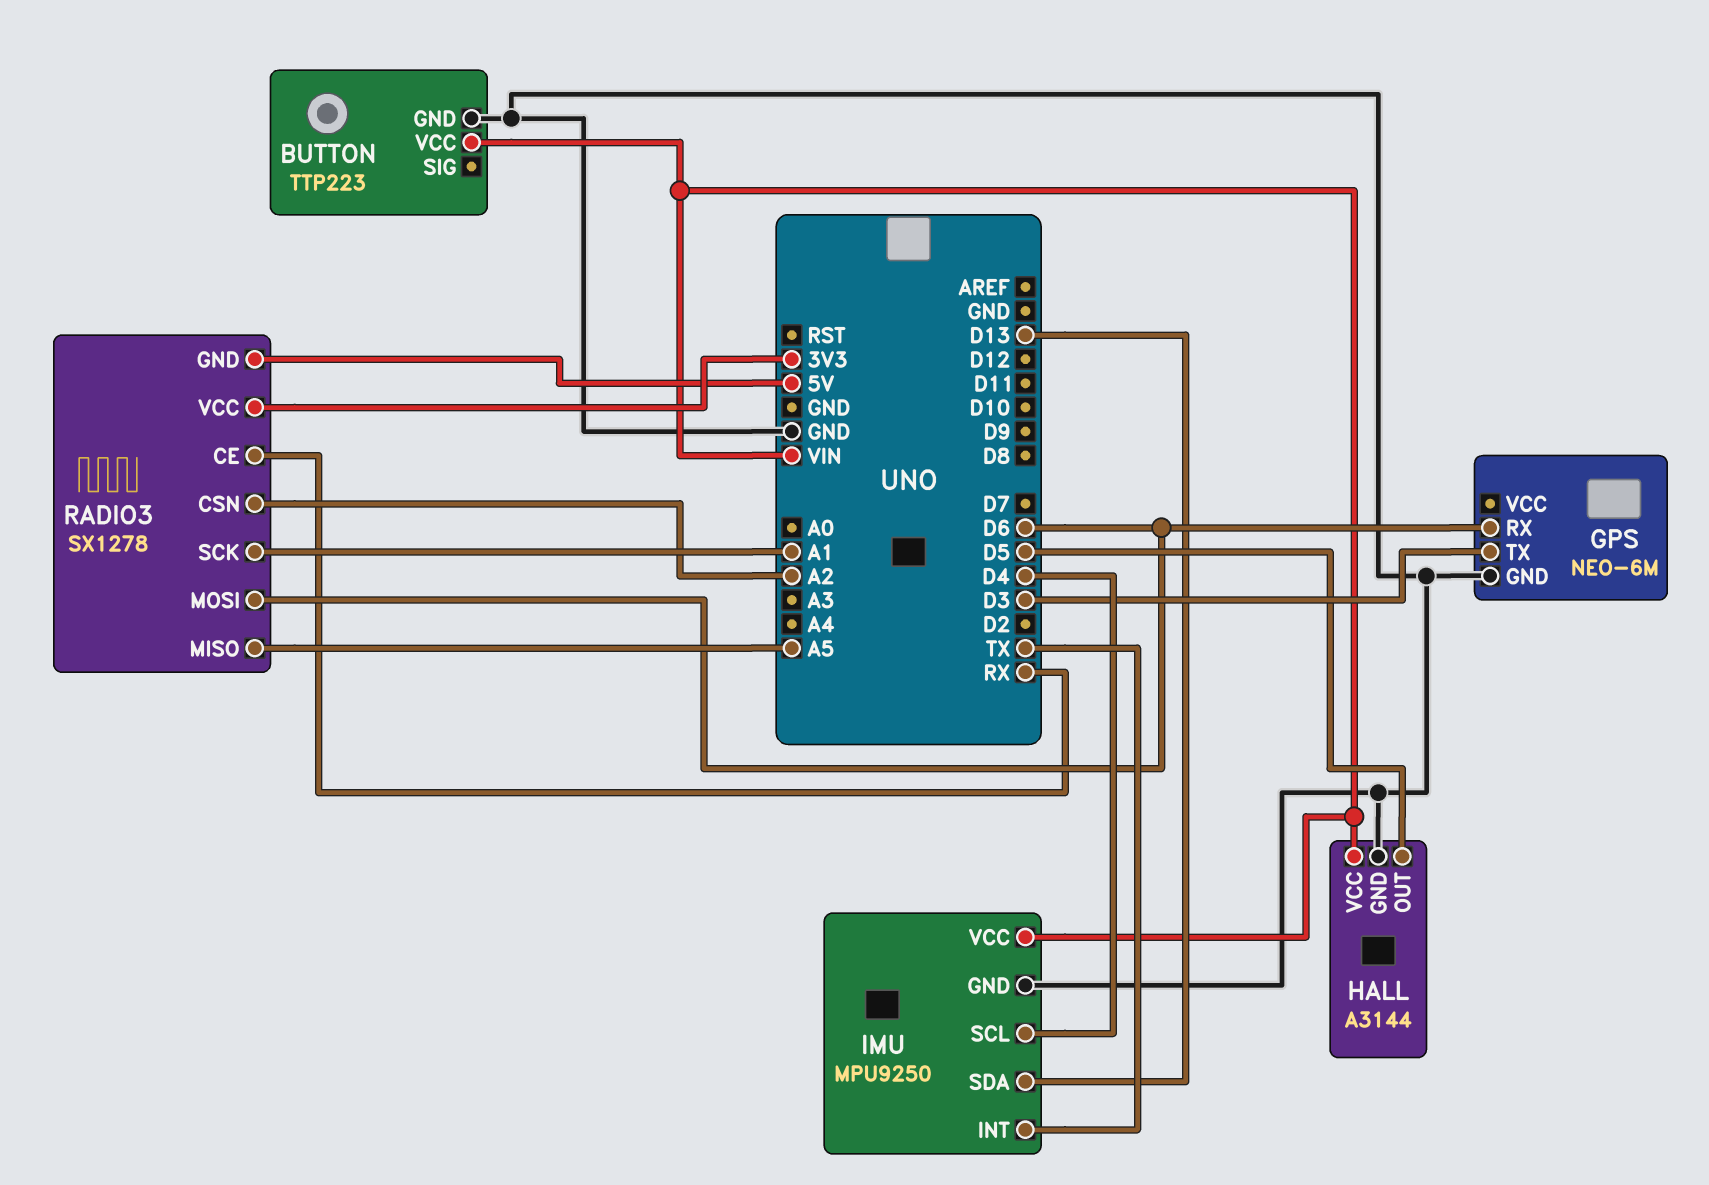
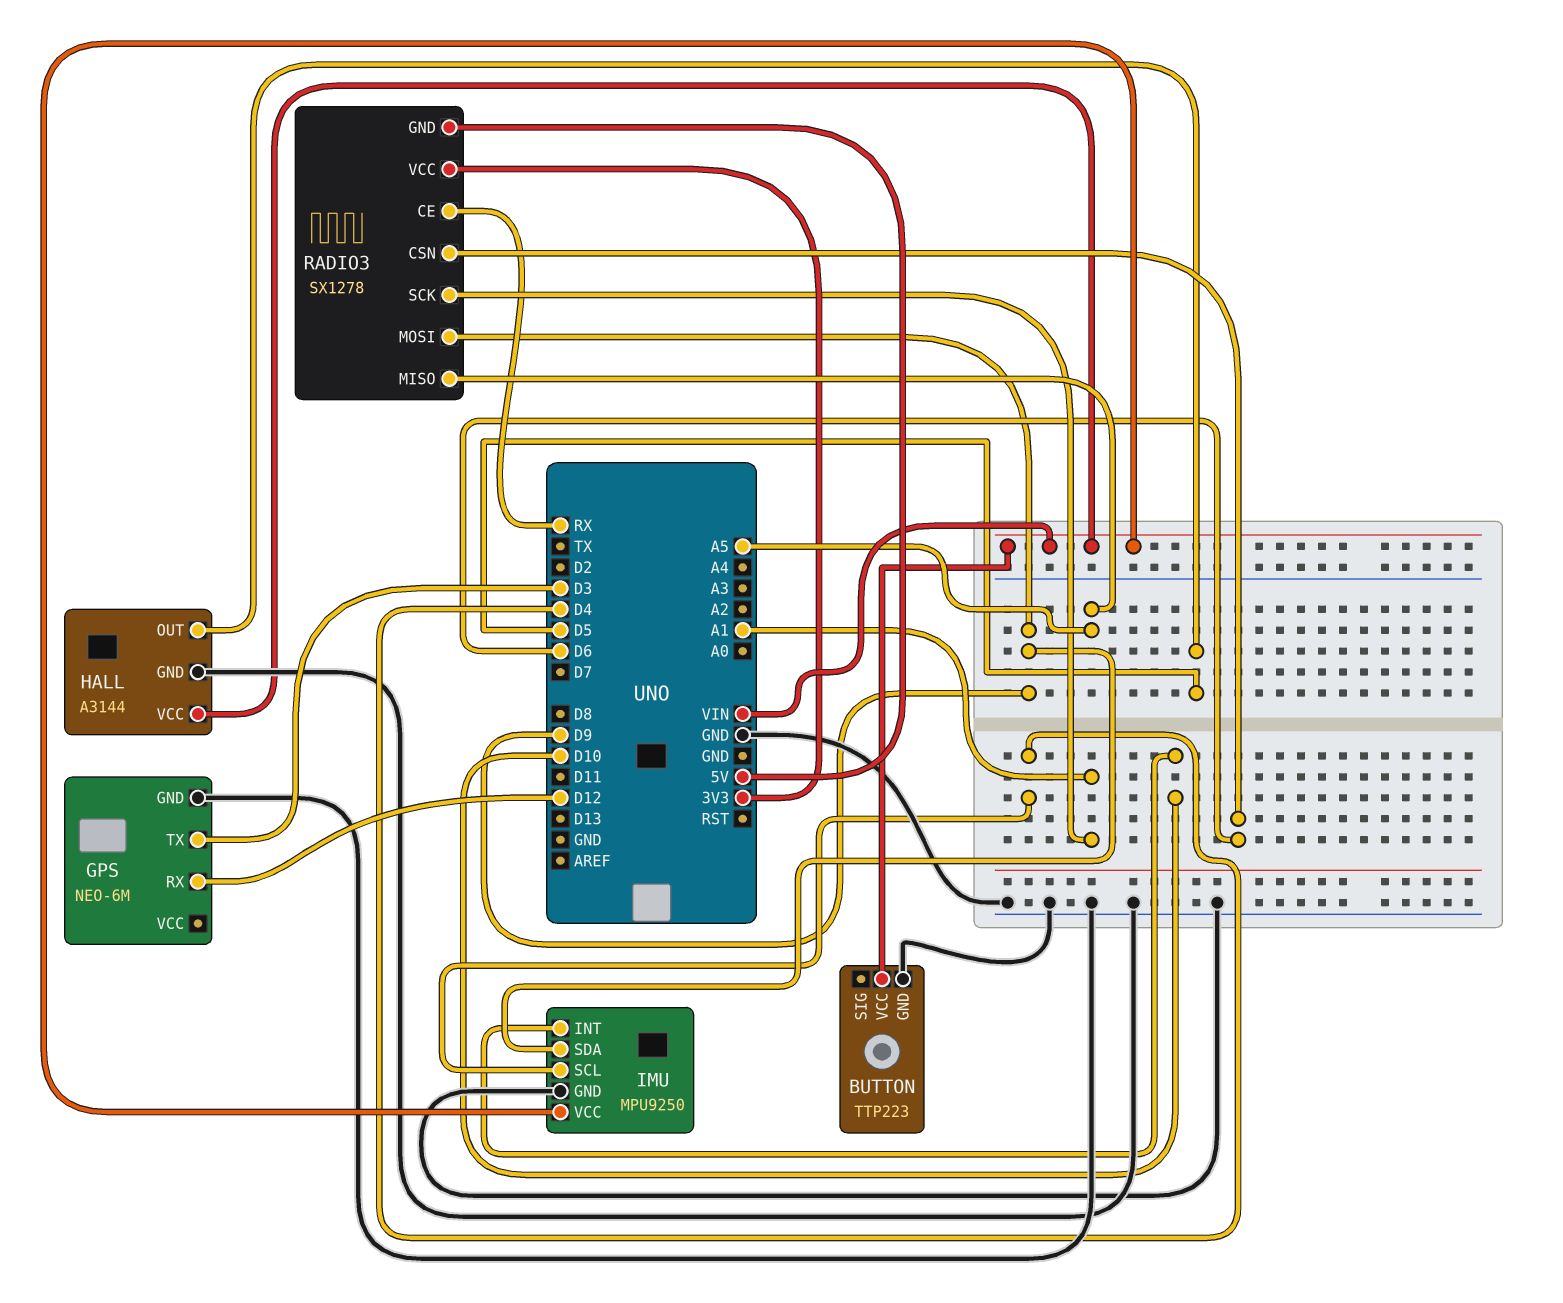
GPS pin RX: D6 -> D12
IMU pin INT: TX -> D10
IMU pin SDA: D13 -> D9
RADIO3 pin CSN: A2 -> D6
RADIO3 pin MOSI: D6 -> D9

